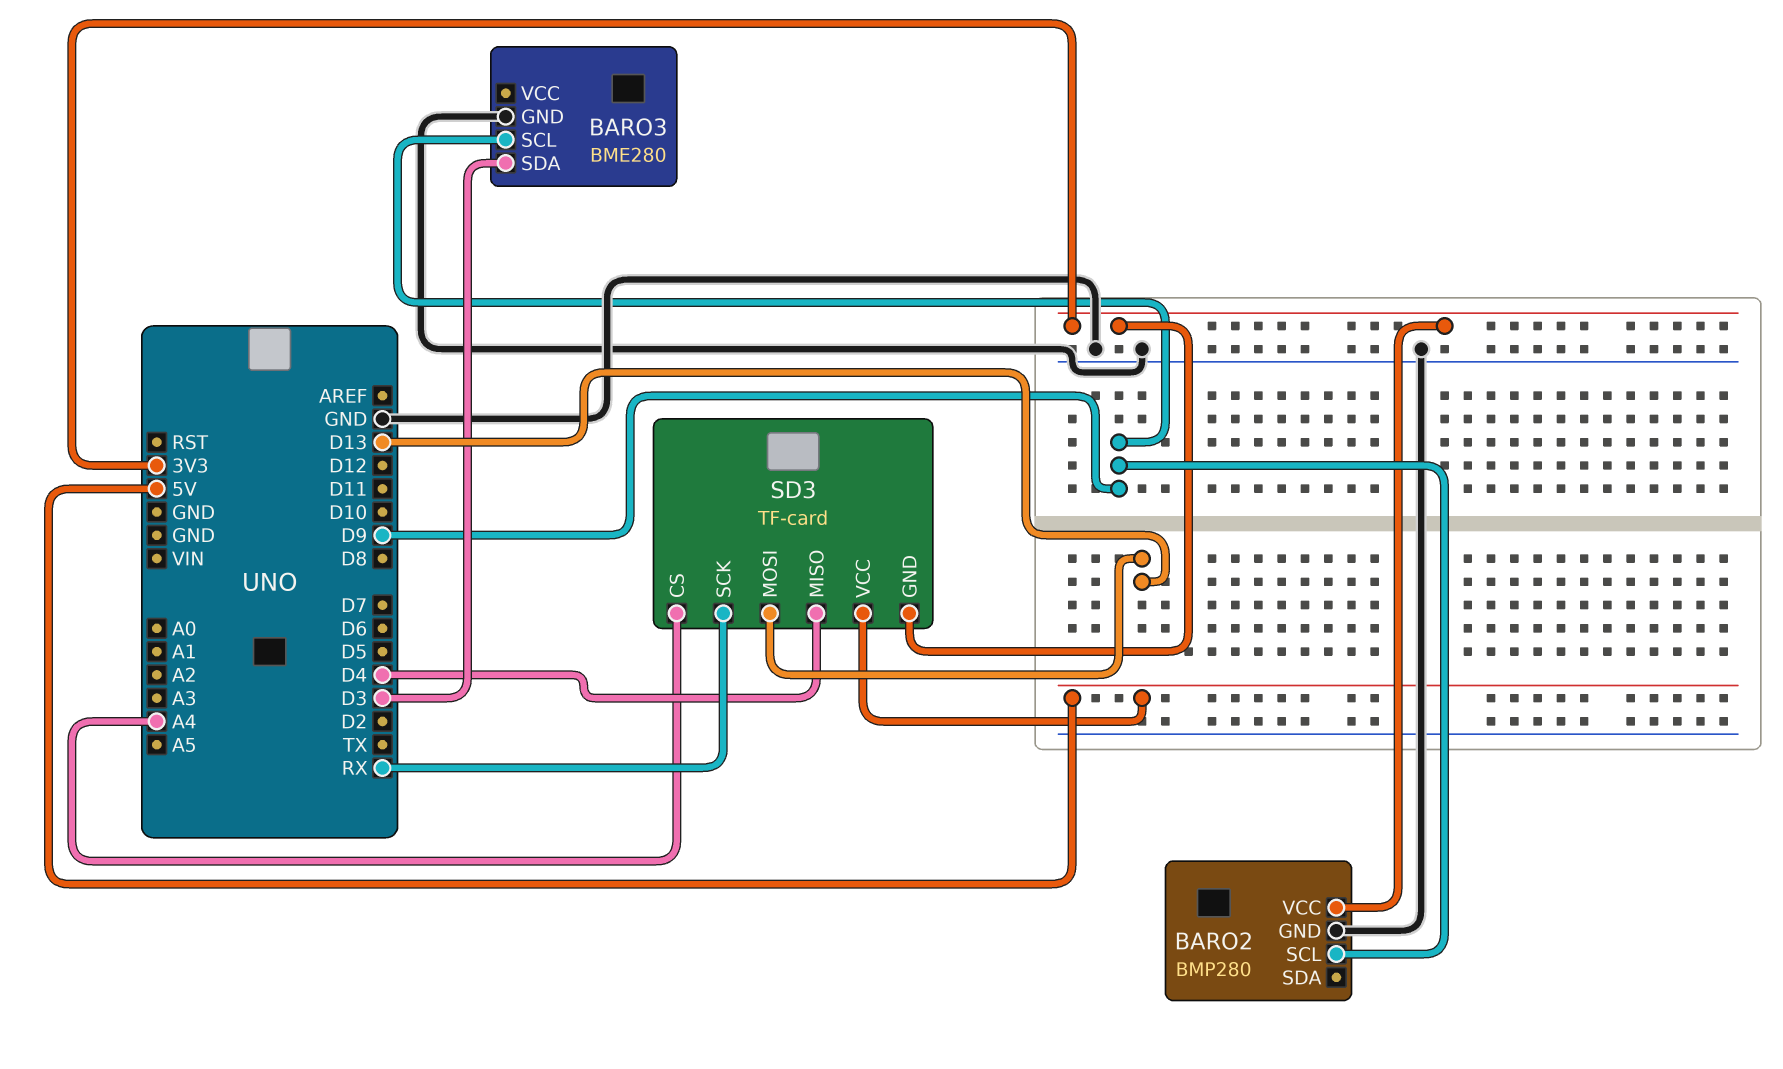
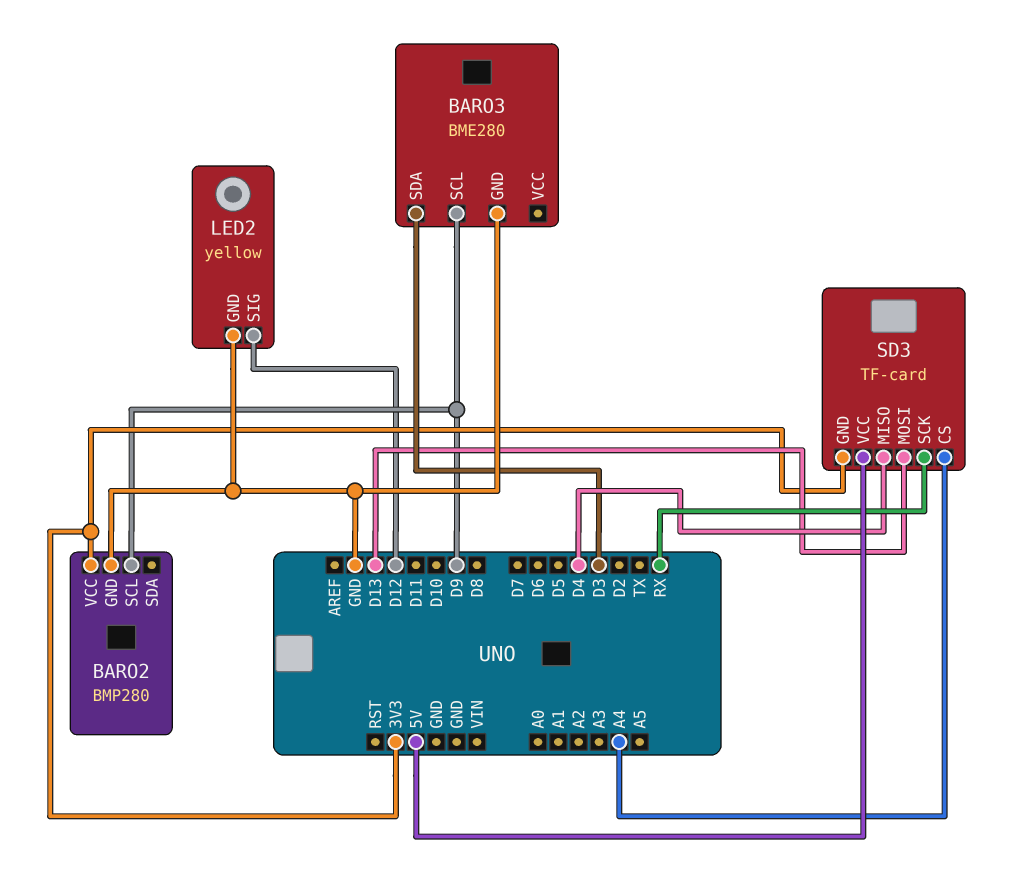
LED2: none -> yellow
LED2 pin GND: none -> GND
LED2 pin SIG: none -> D12

